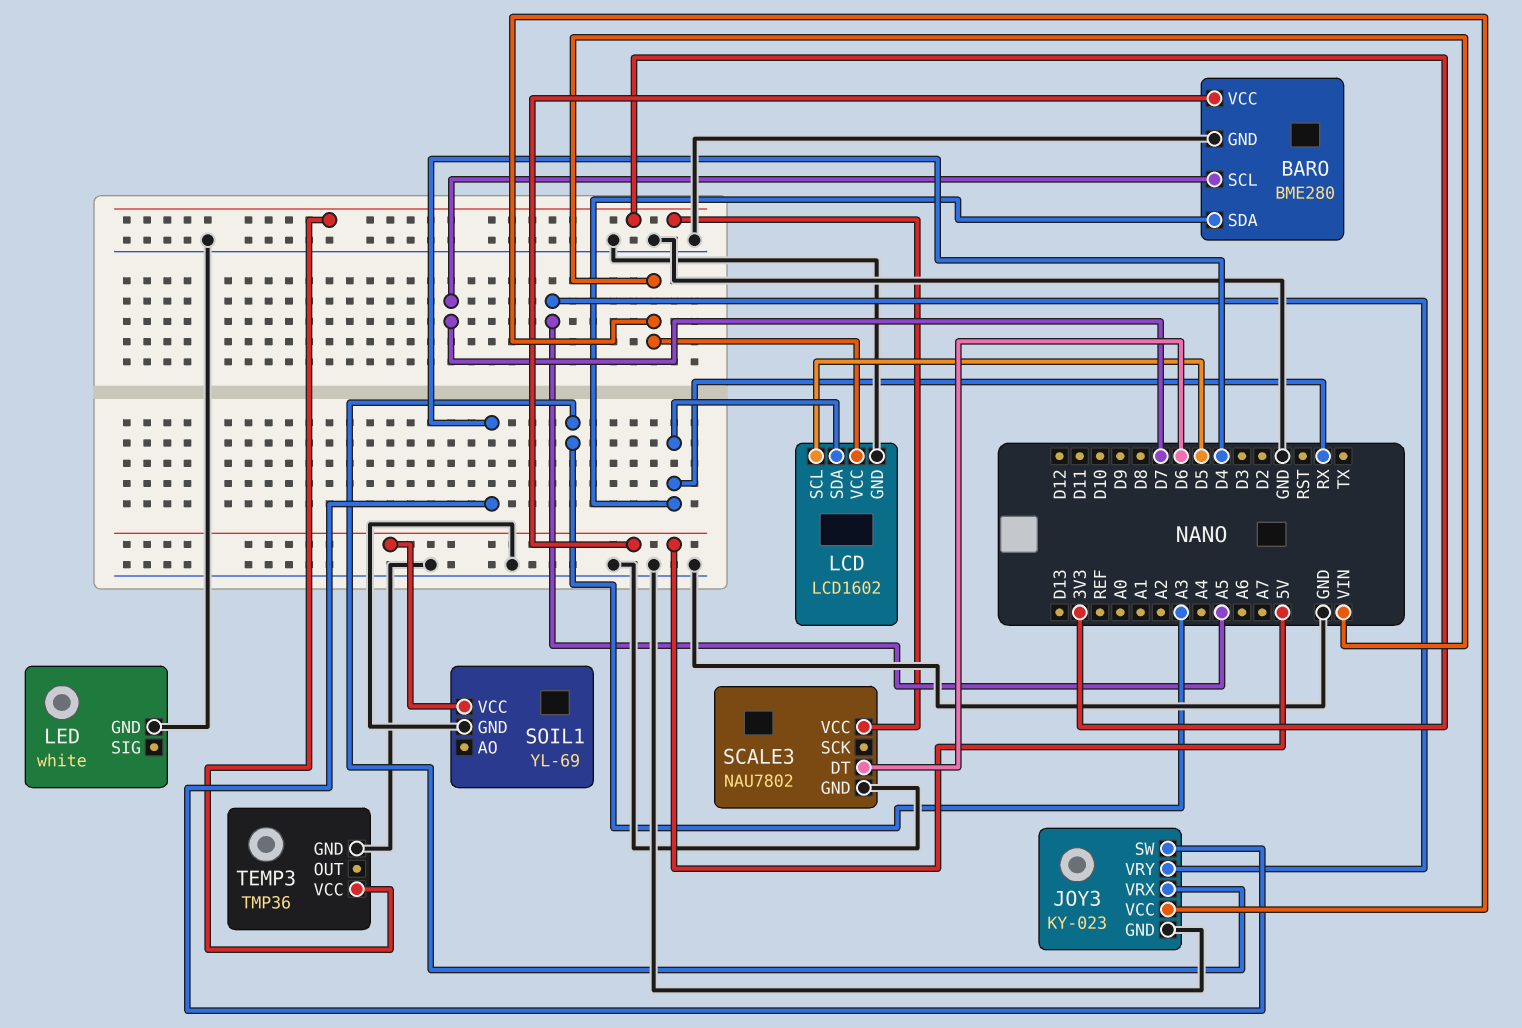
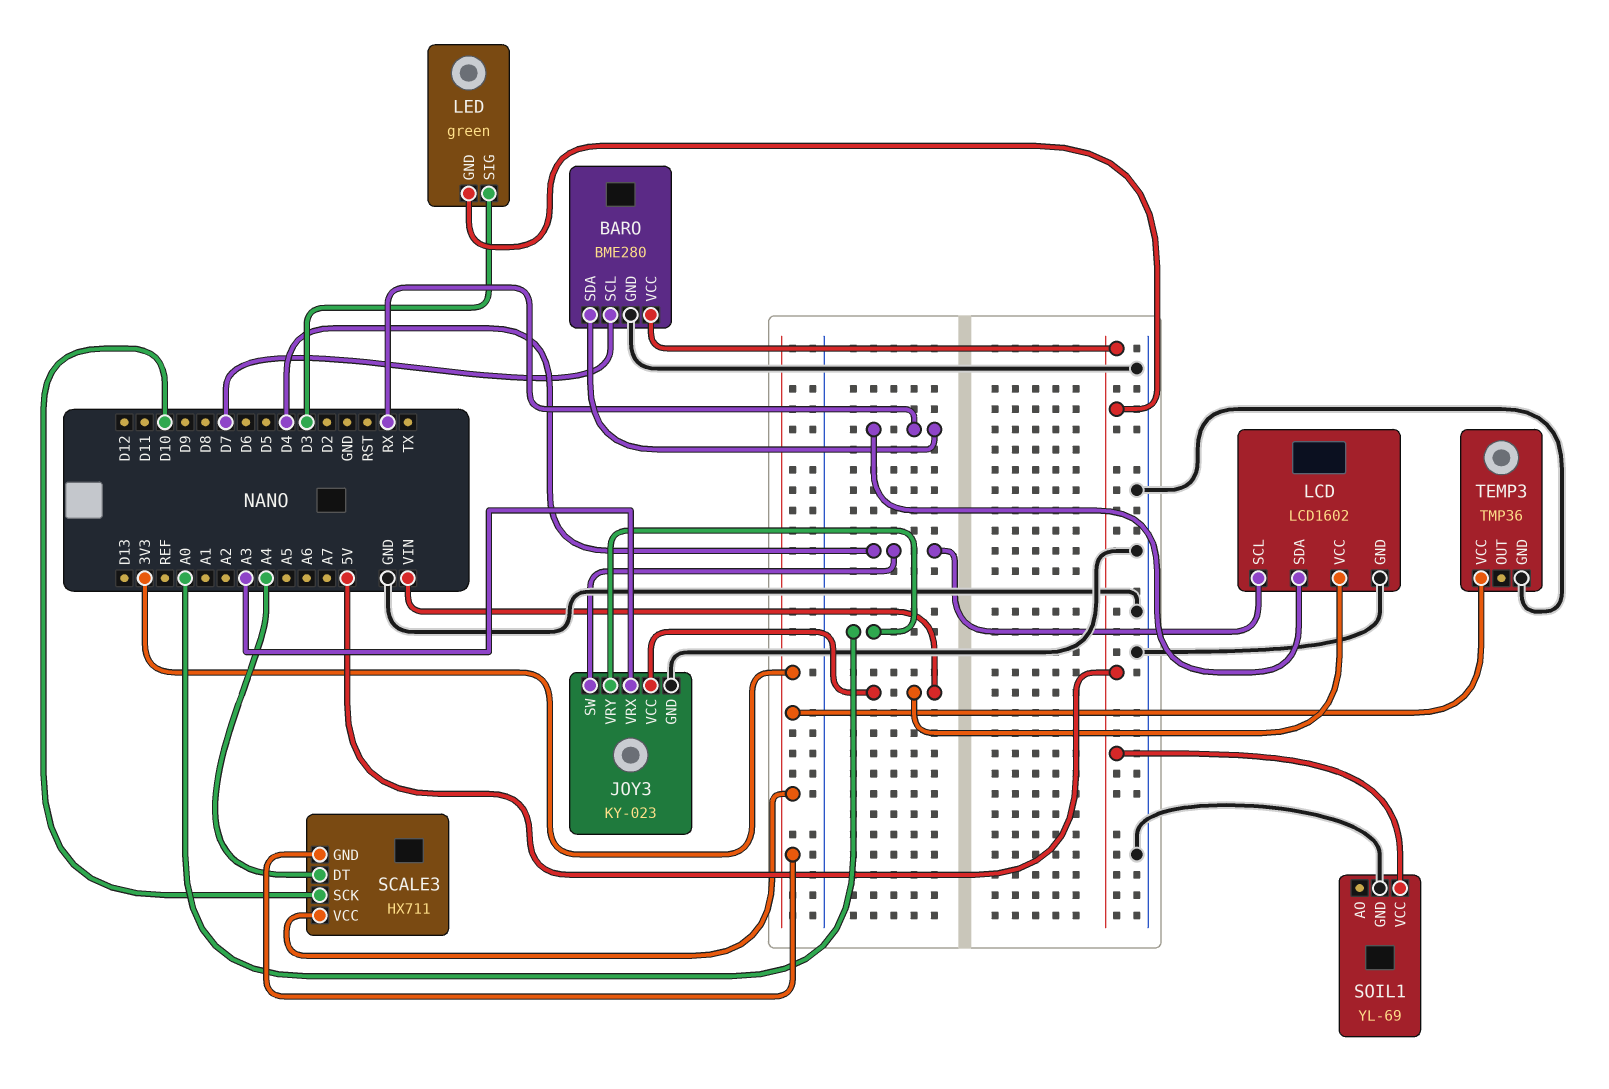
JOY3 pin VRY: A5 -> A0
LCD pin SCL: D5 -> D4
LED: white -> green
LED pin GND: GND -> 5V
LED pin SIG: none -> D3
SCALE3: NAU7802 -> HX711
SCALE3 pin DT: D6 -> A4
SCALE3 pin GND: GND -> 3V3
SCALE3 pin SCK: none -> D10

